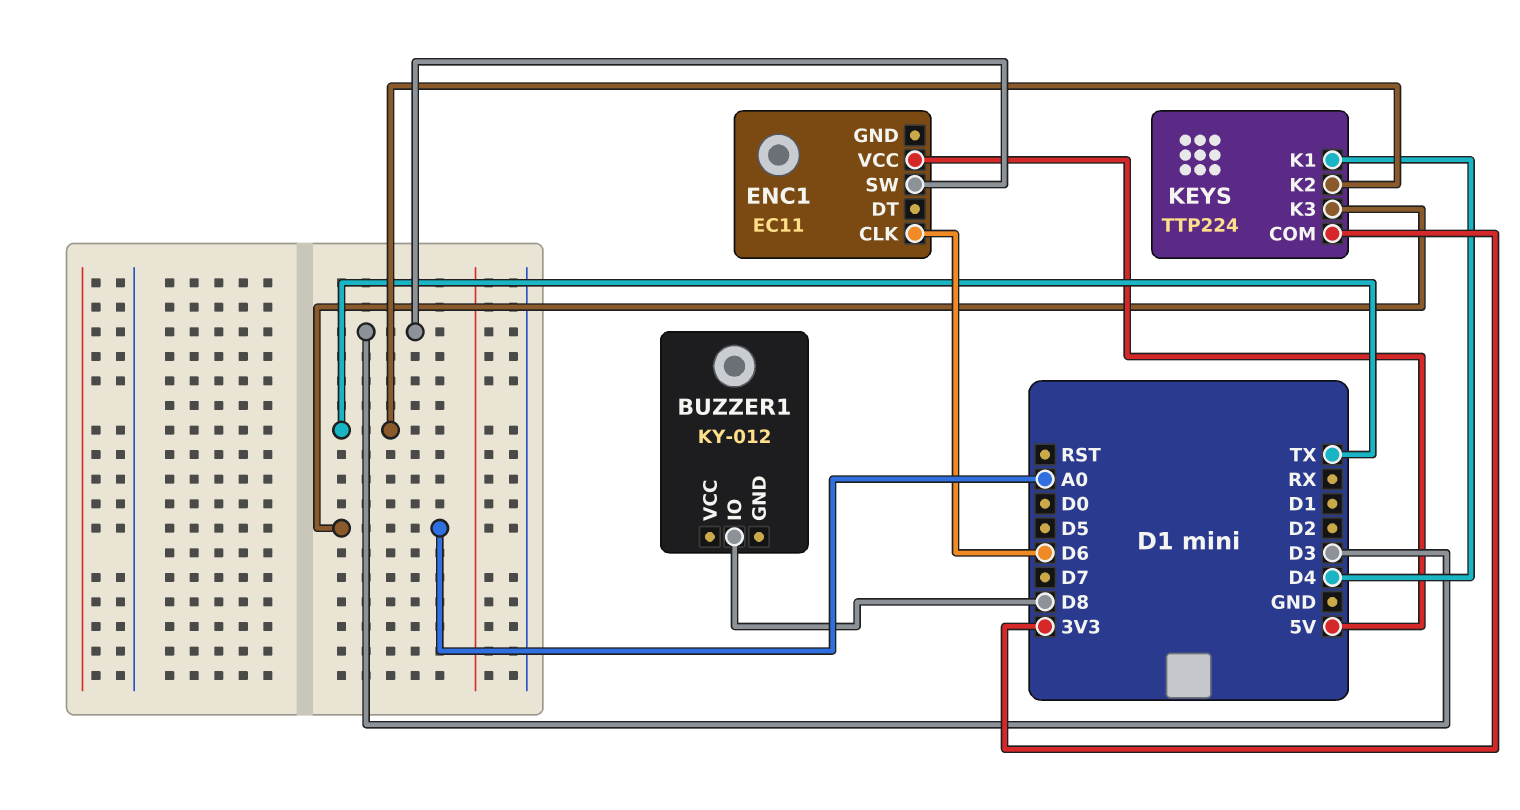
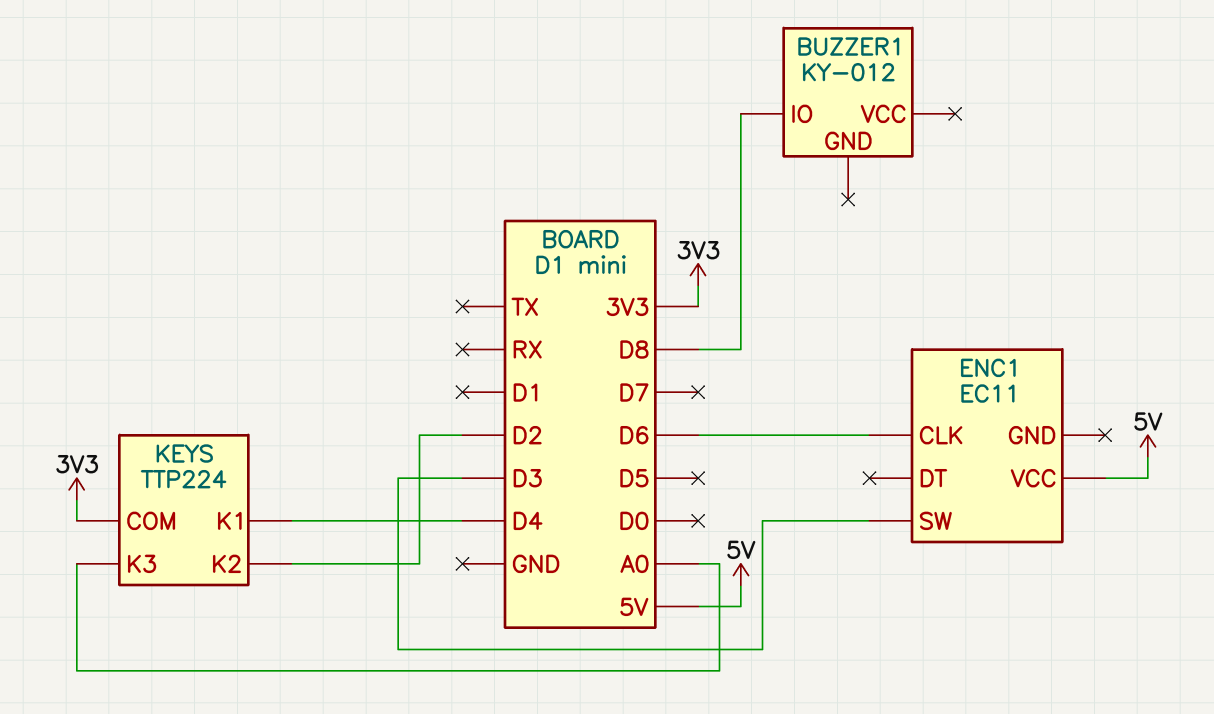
KEYS pin K2: TX -> D2

